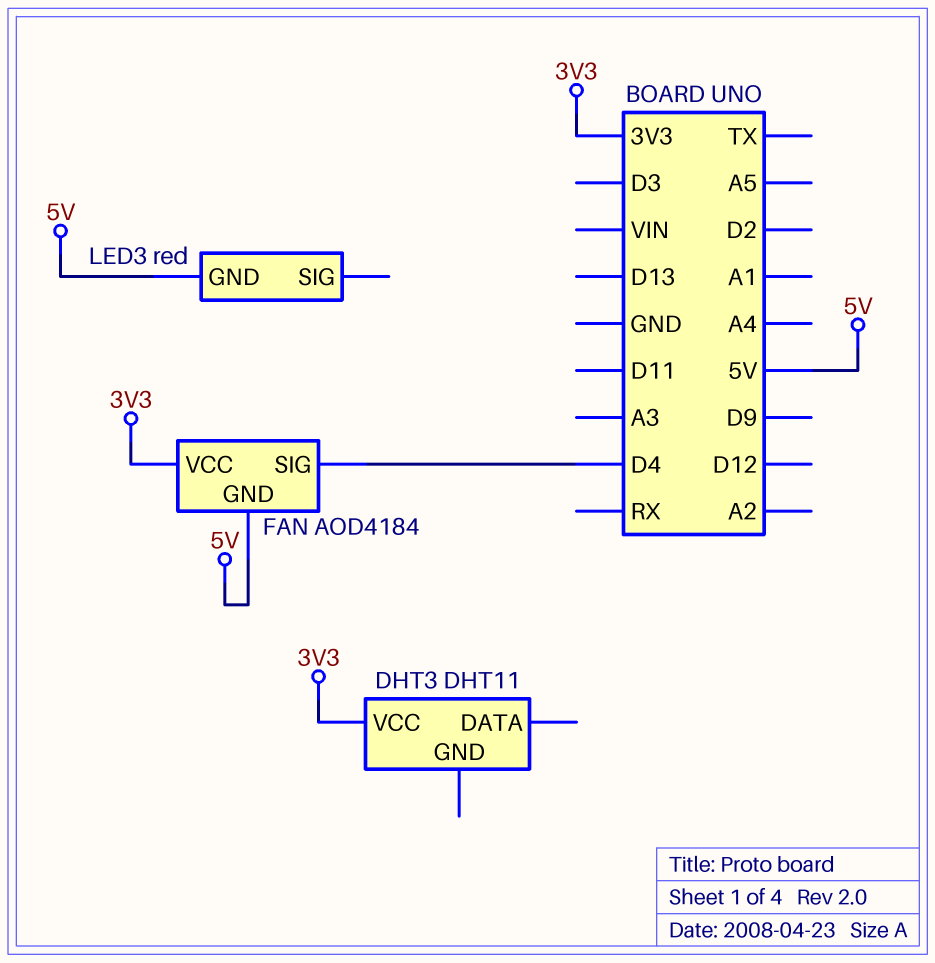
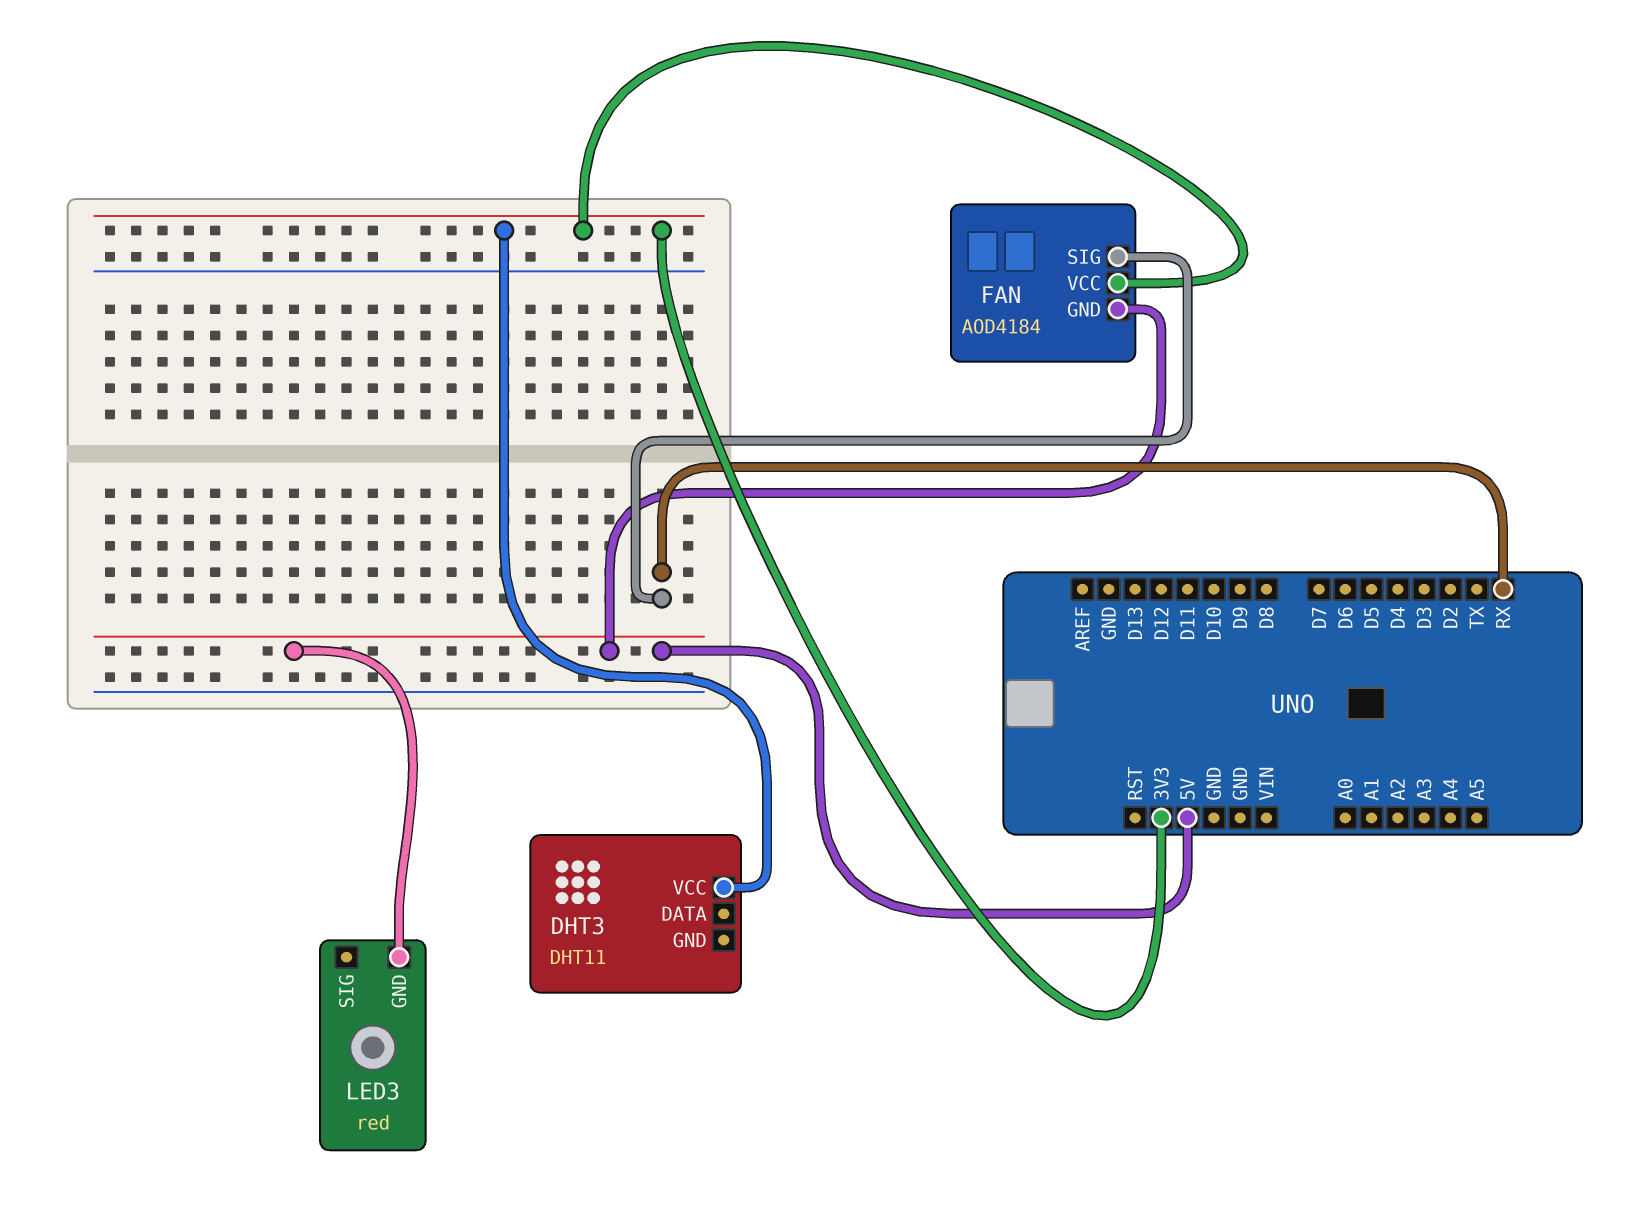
FAN pin SIG: D4 -> RX

